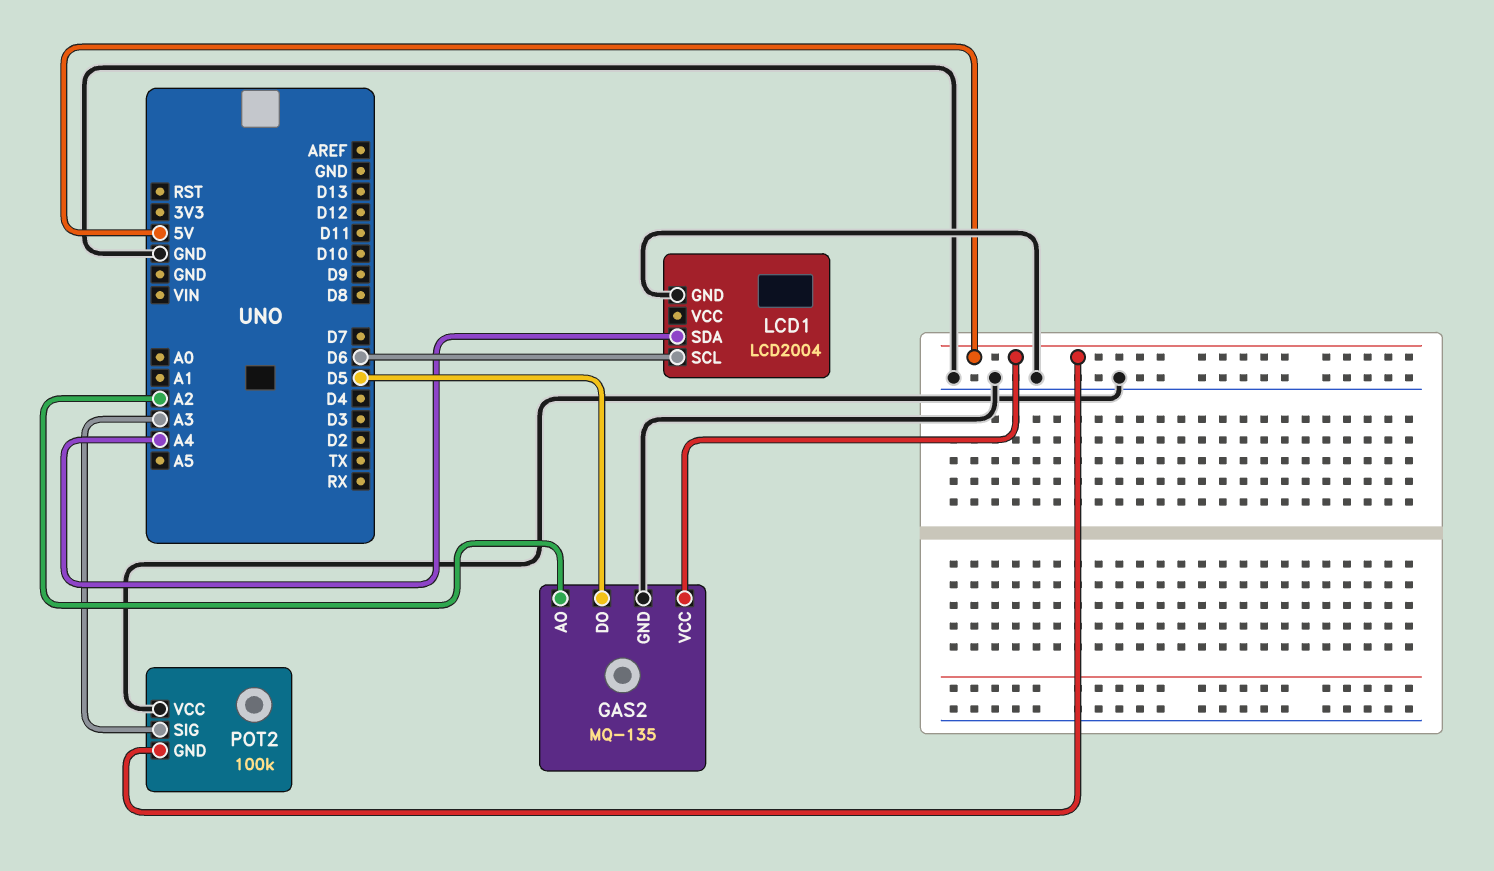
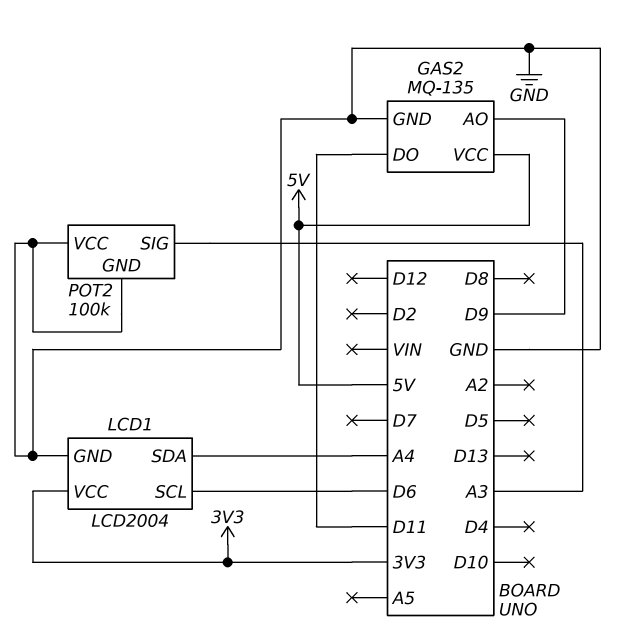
GAS2 pin AO: A2 -> D9
GAS2 pin DO: D5 -> D11
LCD1 pin VCC: none -> 3V3
POT2 pin GND: 5V -> GND

